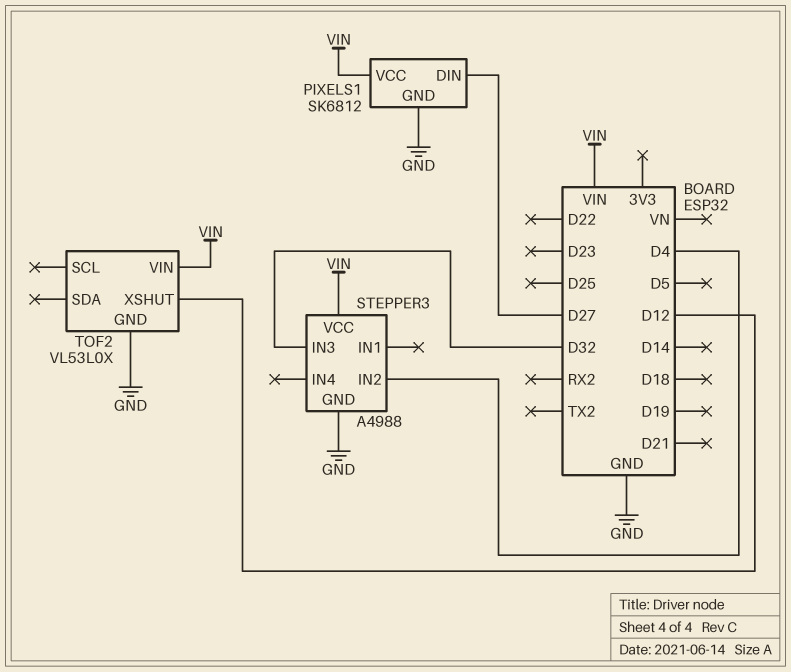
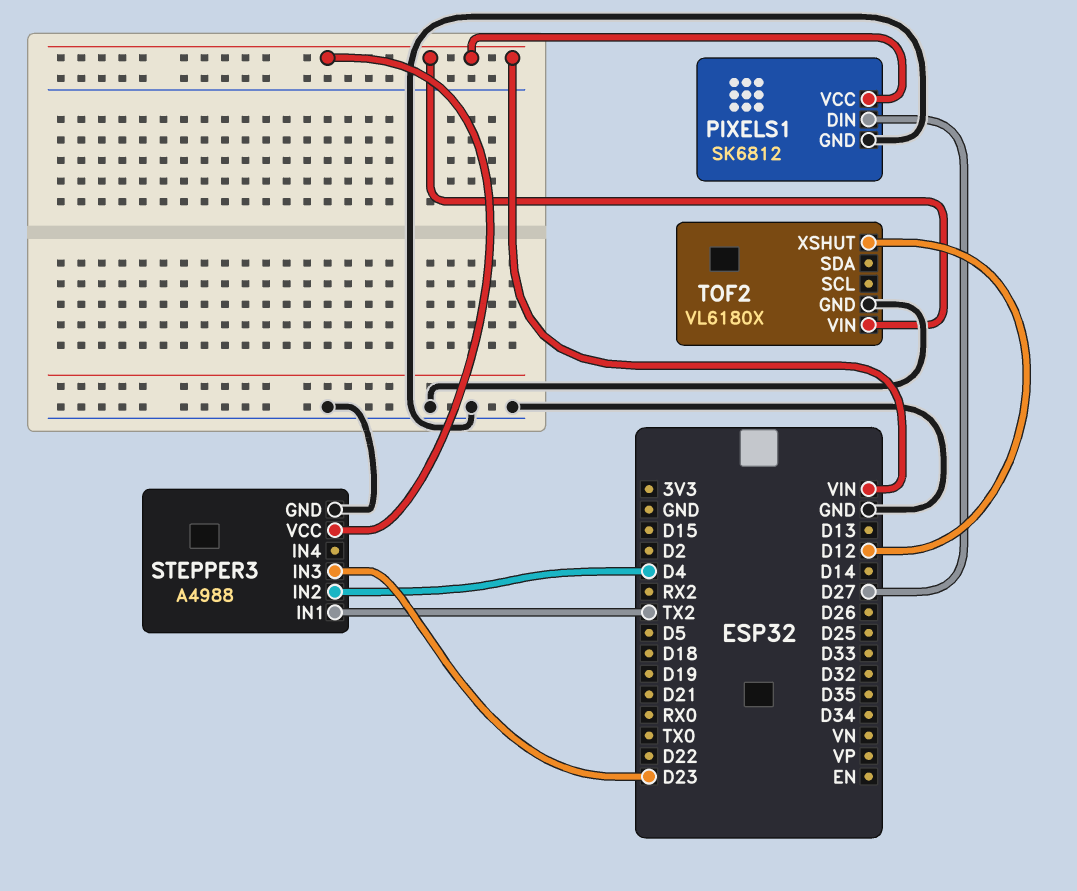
STEPPER3 pin IN1: none -> TX2
STEPPER3 pin IN3: D32 -> D23
TOF2: VL53L0X -> VL6180X

